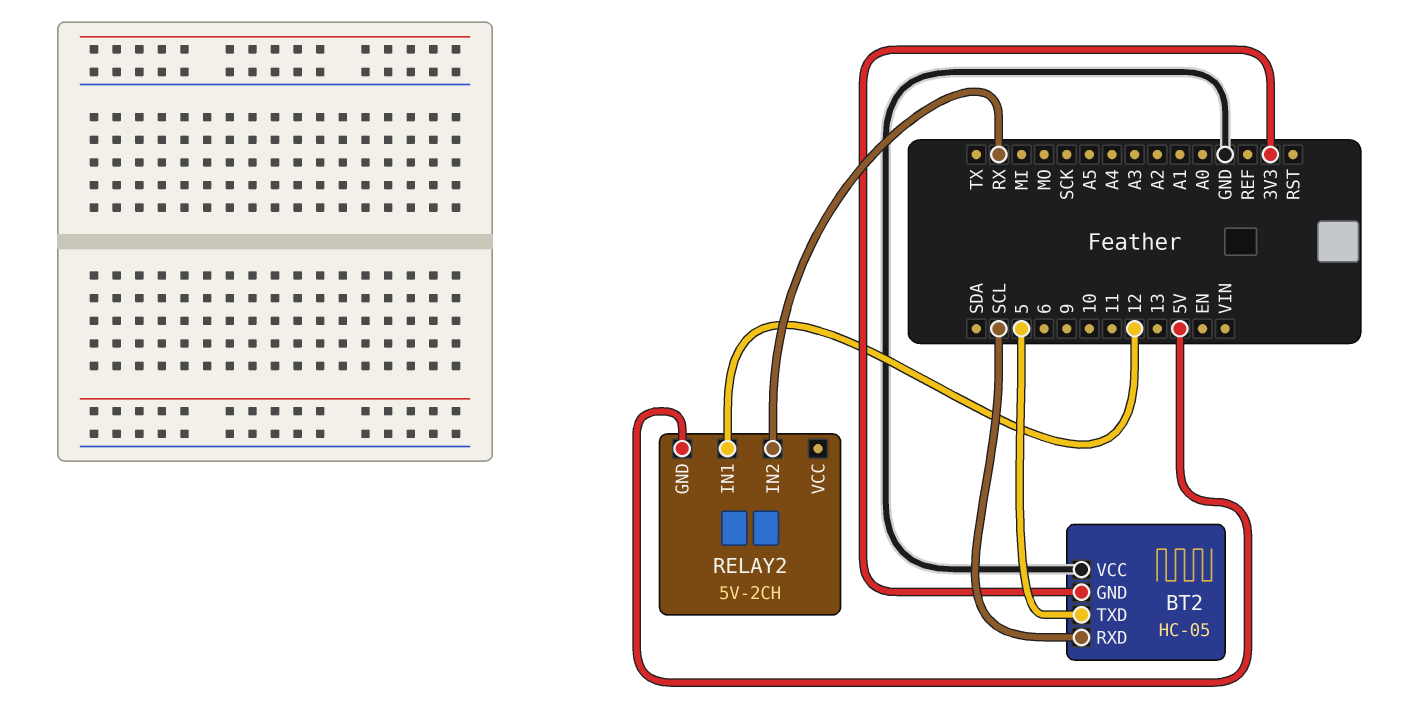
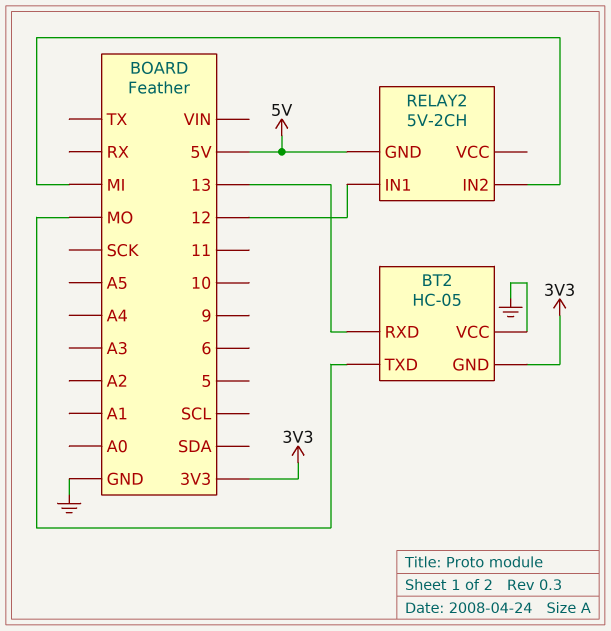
BT2 pin RXD: SCL -> 13
BT2 pin TXD: 5 -> MO
RELAY2 pin IN2: RX -> MI

